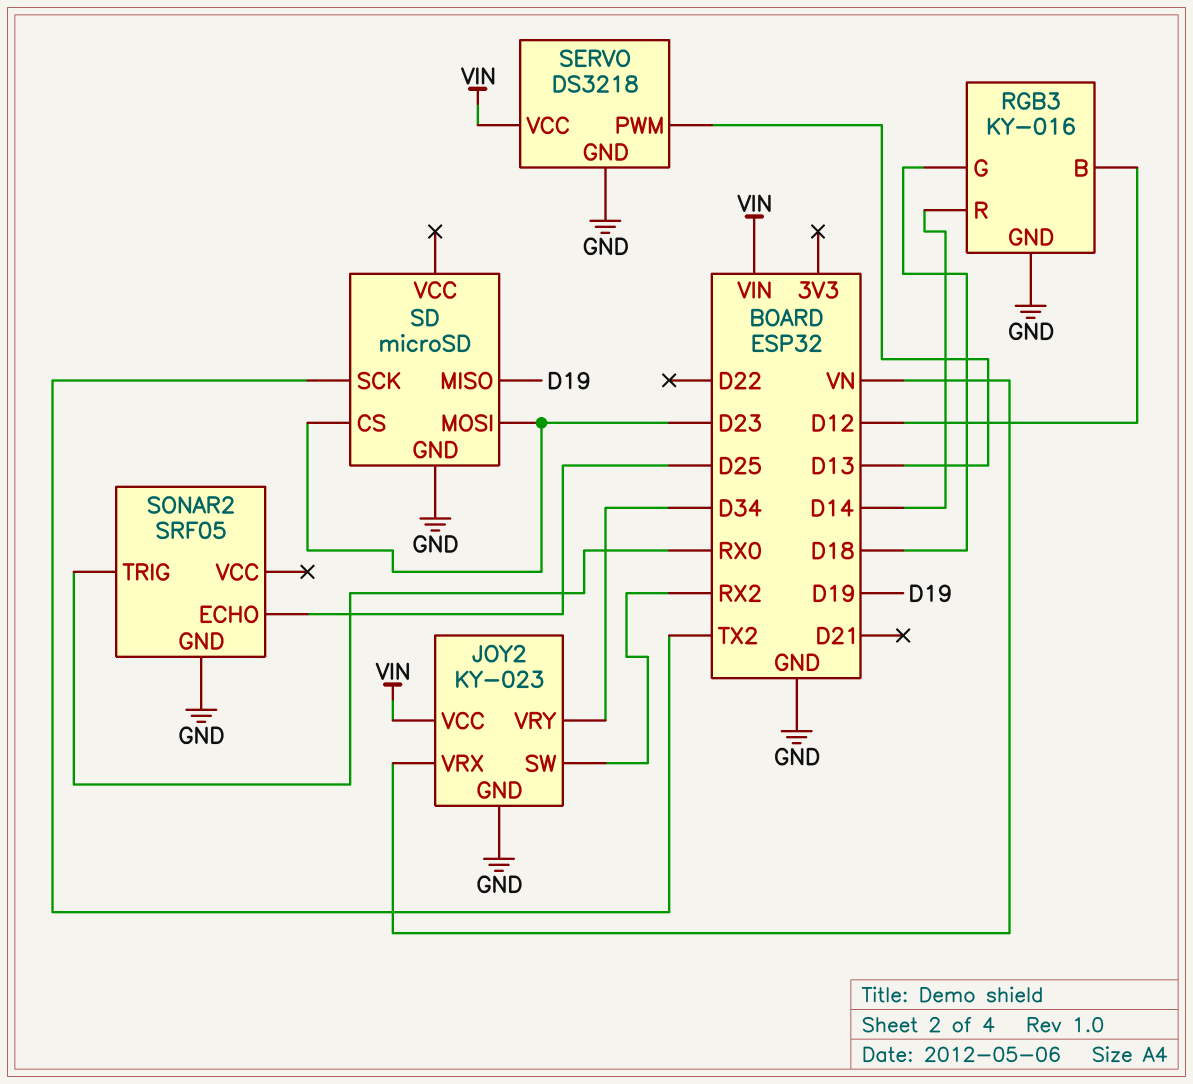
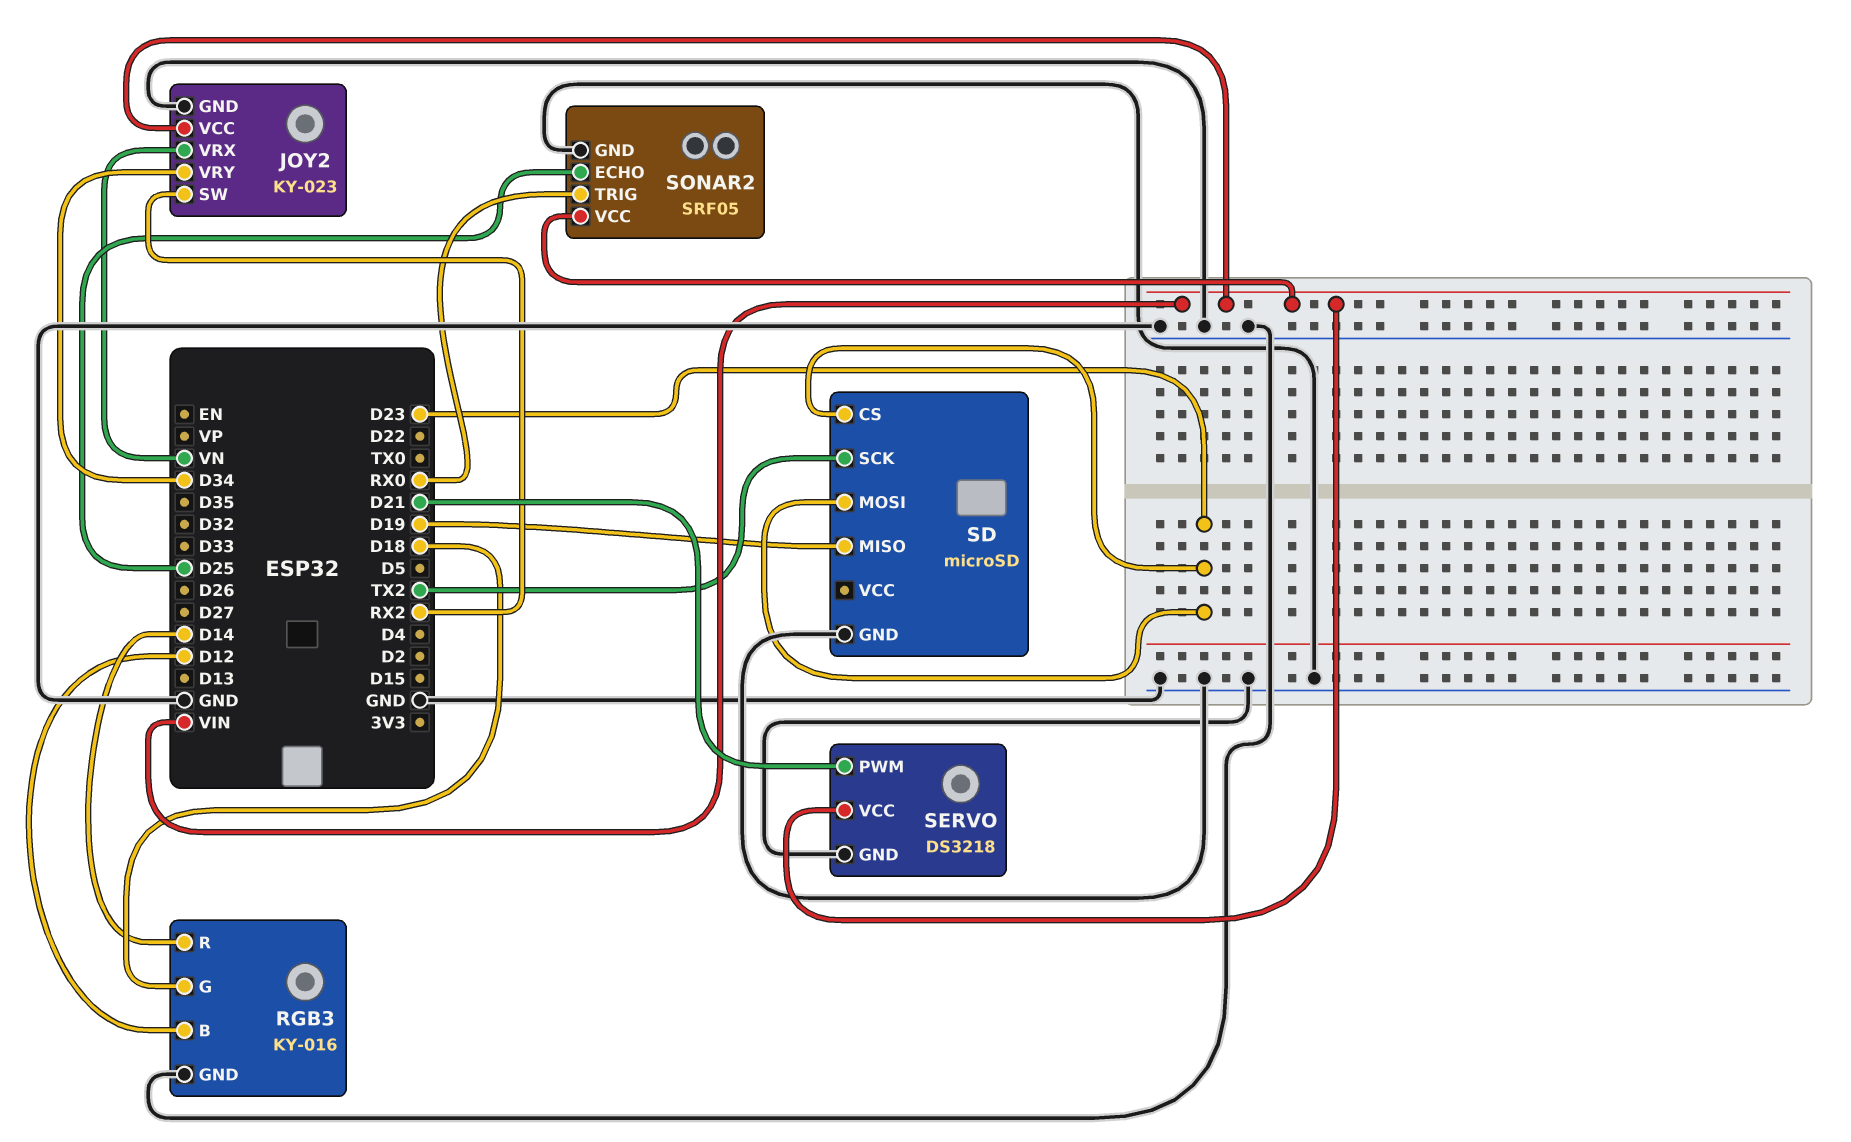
SERVO pin PWM: D13 -> D21
SONAR2 pin VCC: none -> VIN

